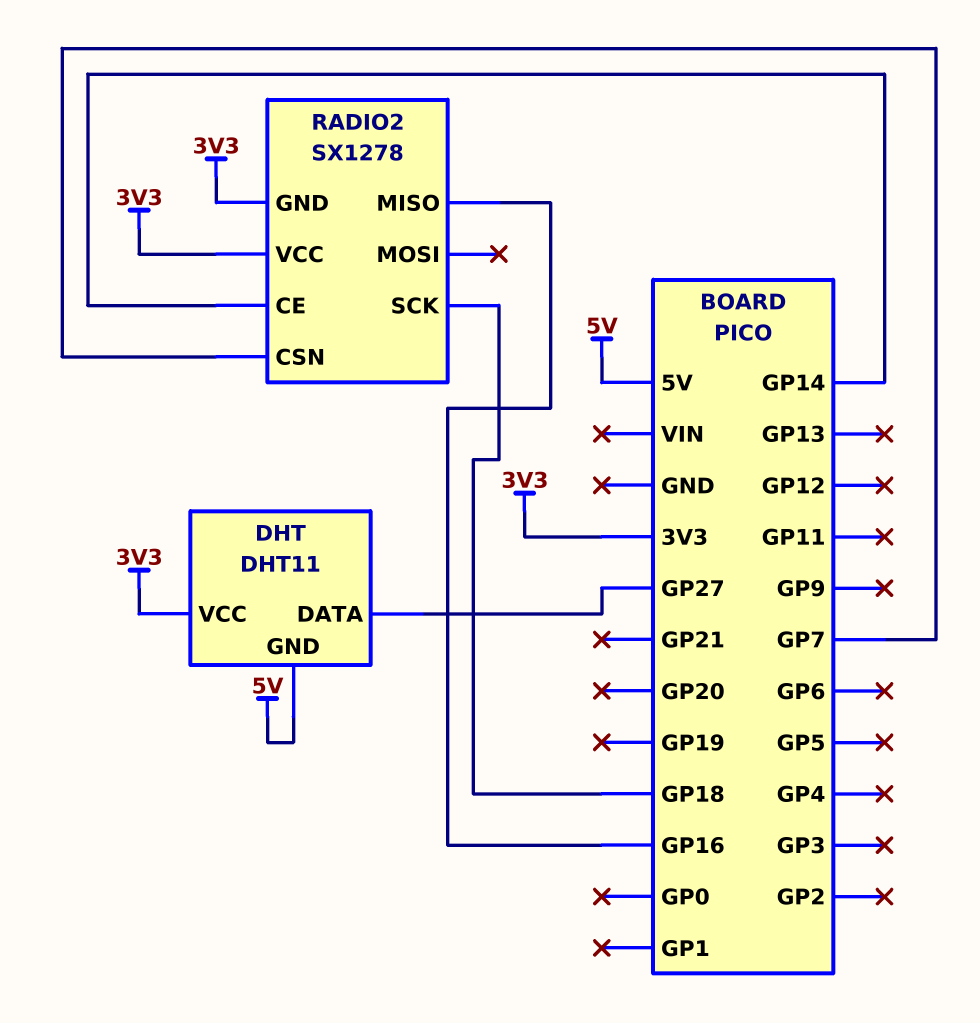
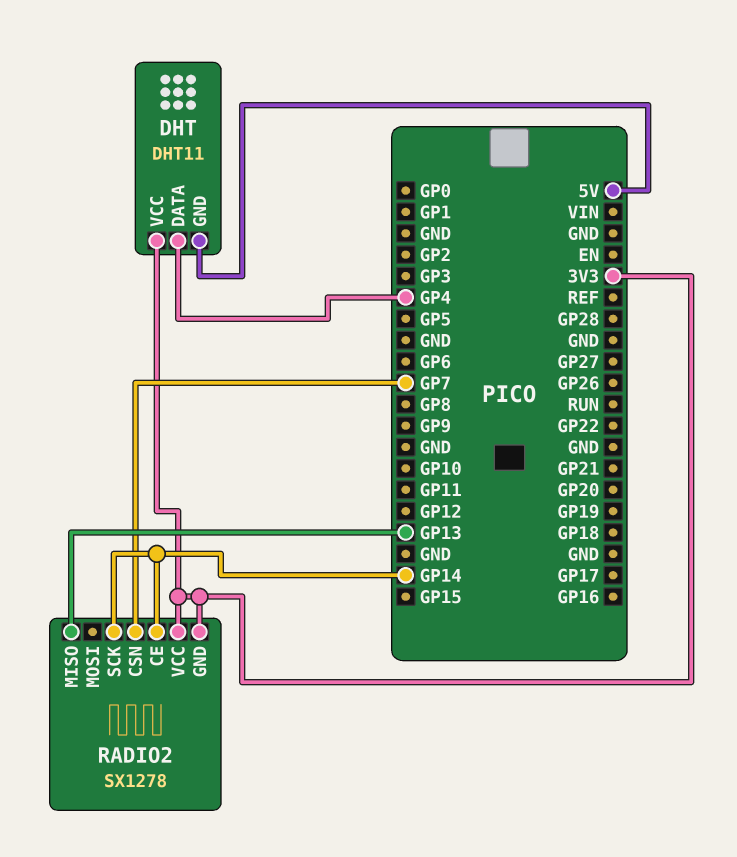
DHT pin DATA: GP27 -> GP4
RADIO2 pin MISO: GP16 -> GP13
RADIO2 pin SCK: GP18 -> GP14

